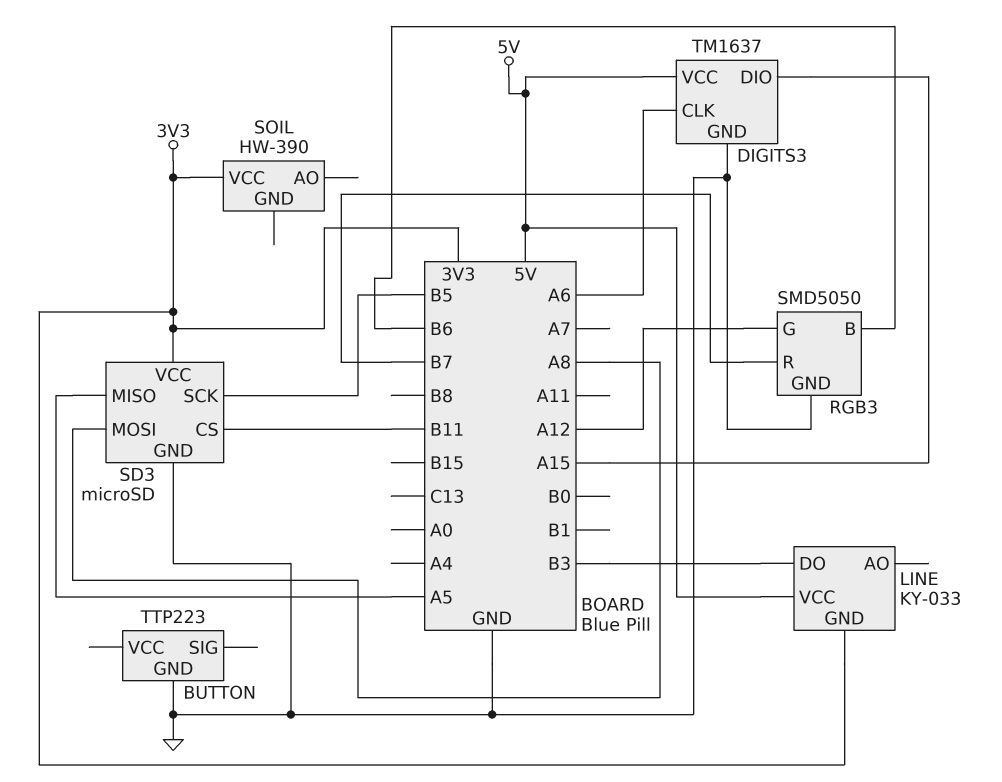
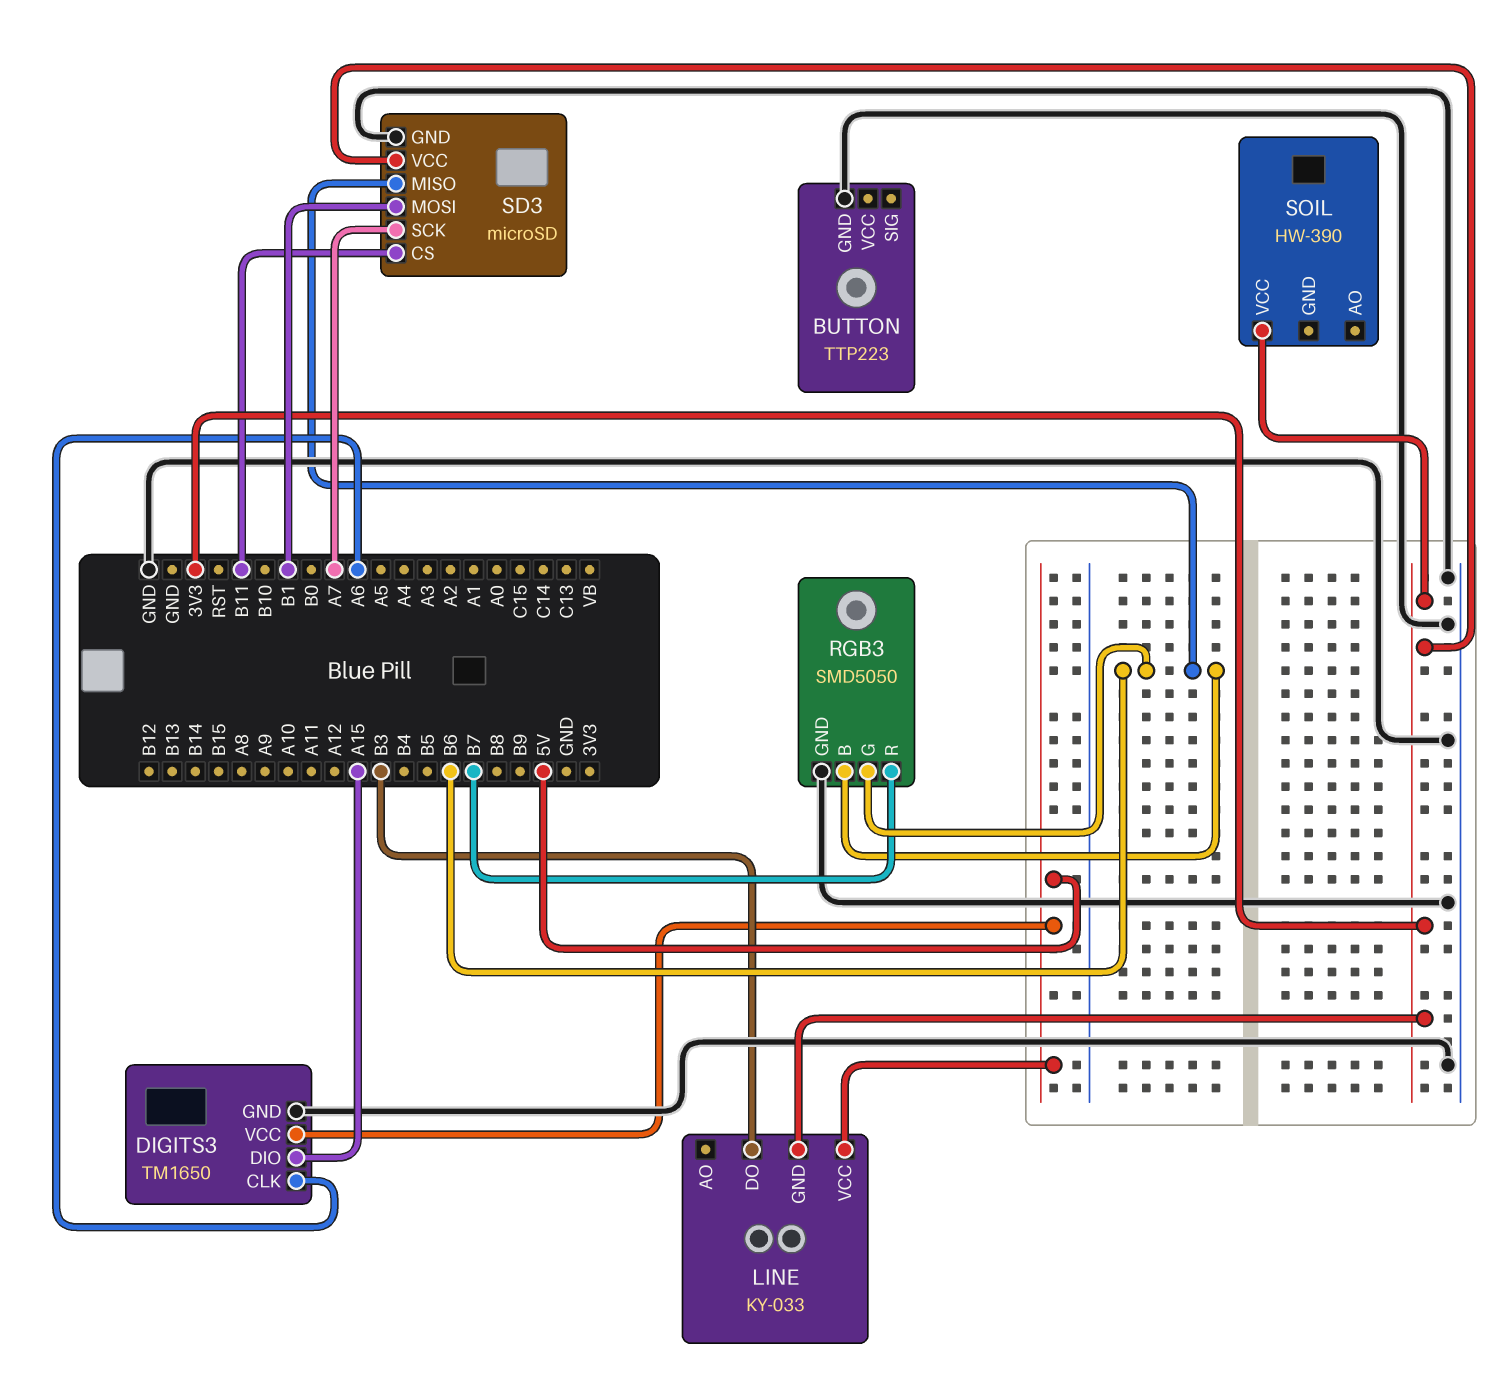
DIGITS3: TM1637 -> TM1650
RGB3 pin G: A12 -> B6
SD3 pin MISO: A5 -> B6
SD3 pin MOSI: A8 -> B1
SD3 pin SCK: B5 -> A7

